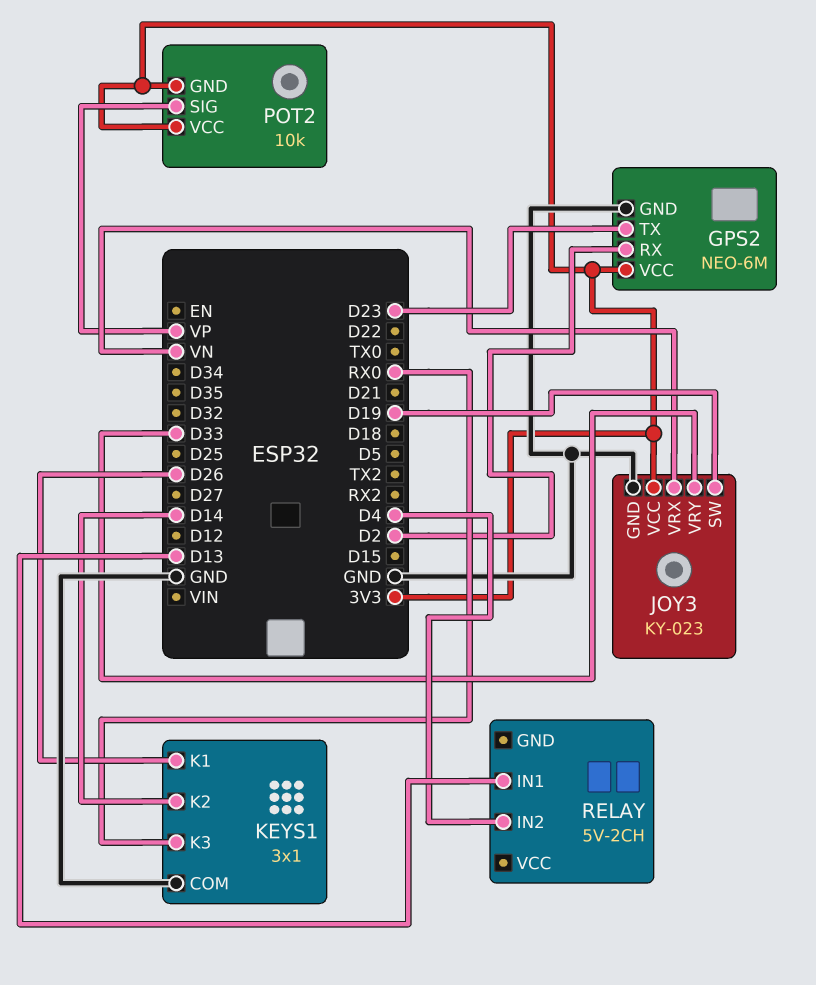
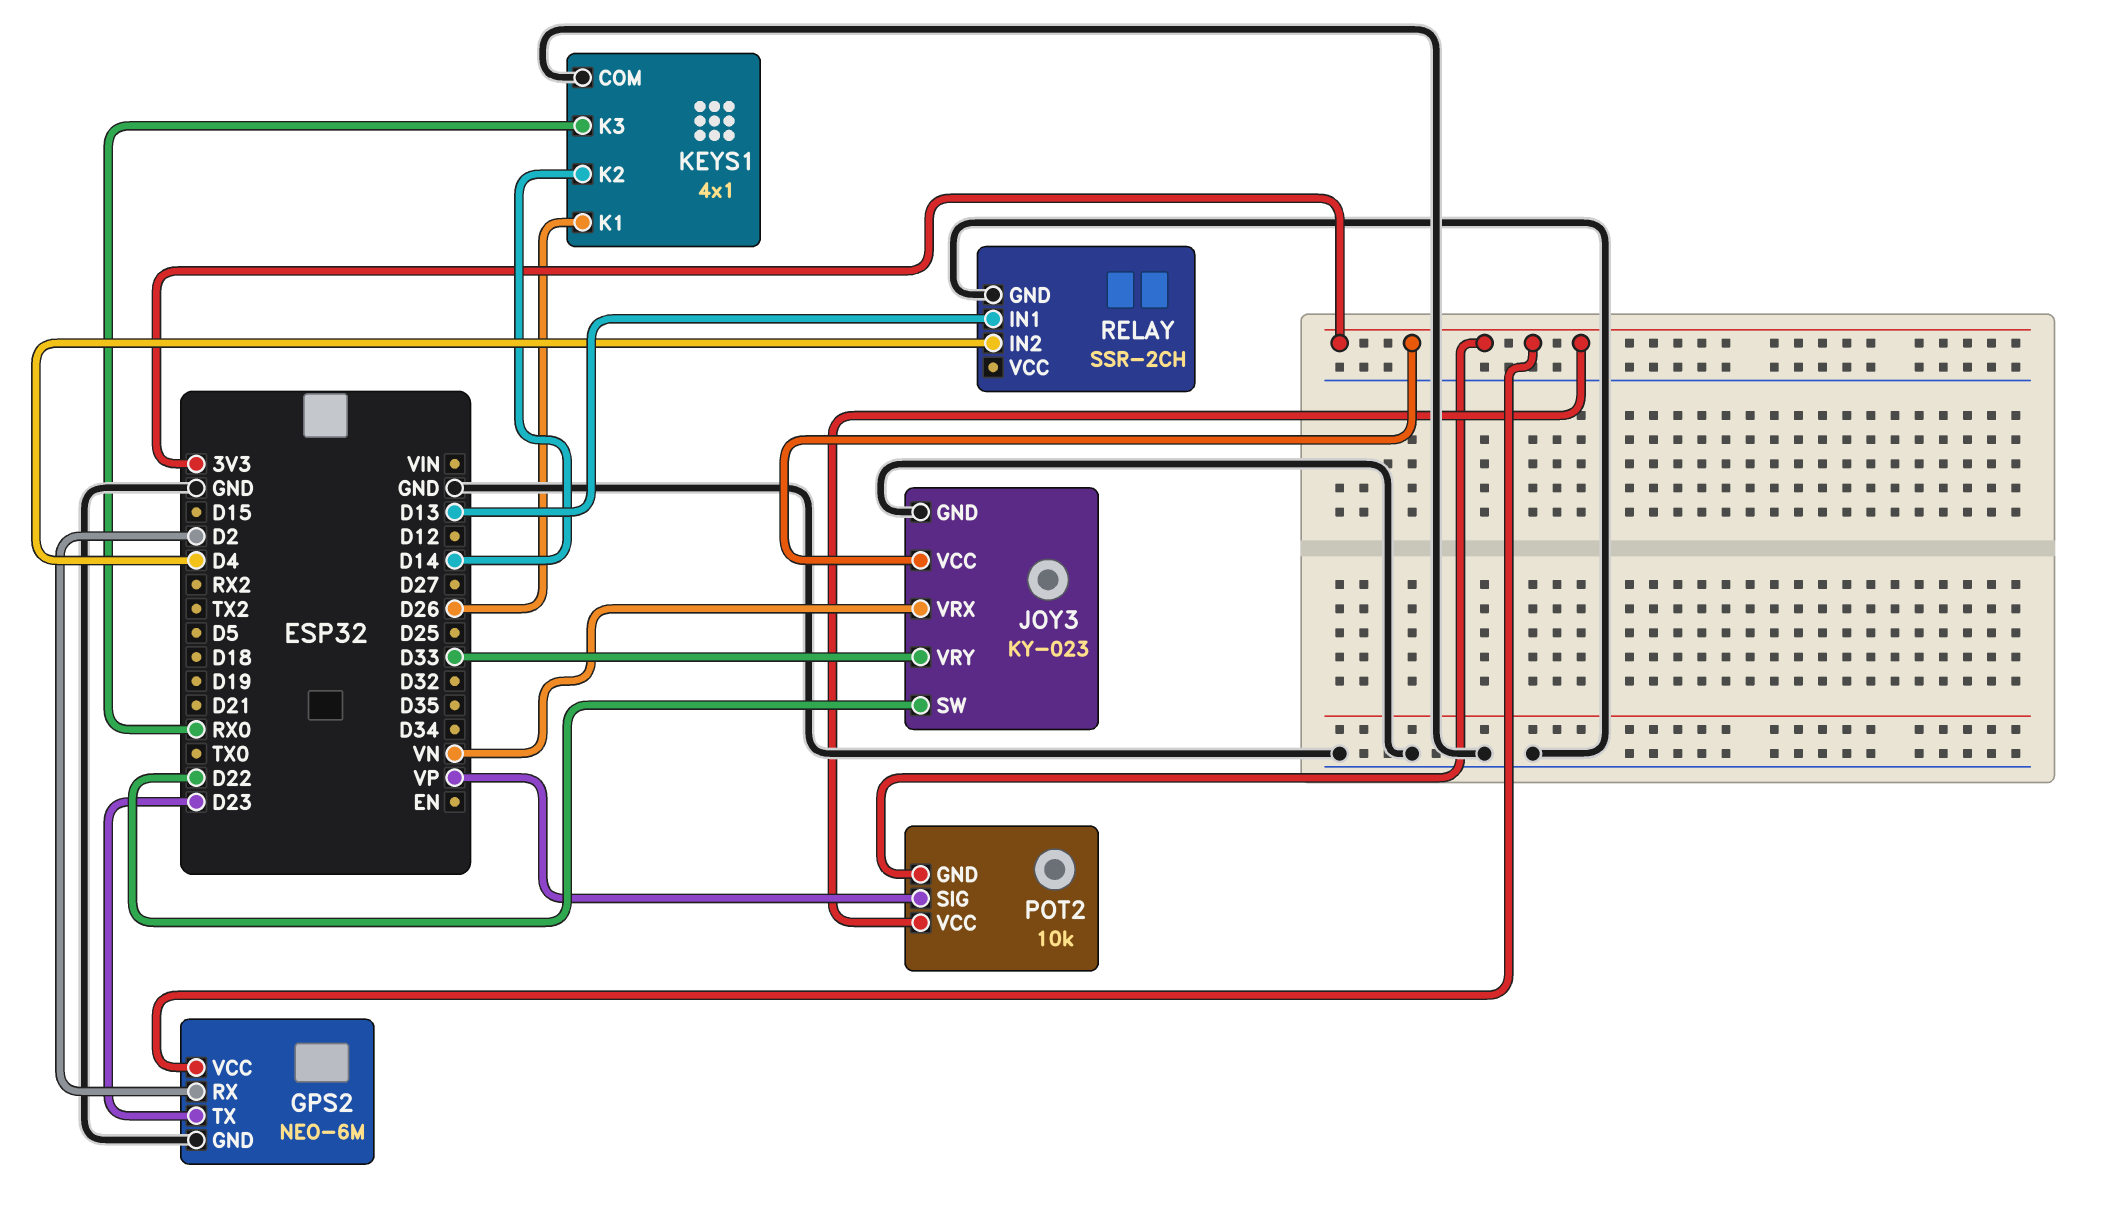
JOY3 pin SW: D19 -> D22
KEYS1: 3x1 -> 4x1
RELAY: 5V-2CH -> SSR-2CH
RELAY pin GND: none -> GND

